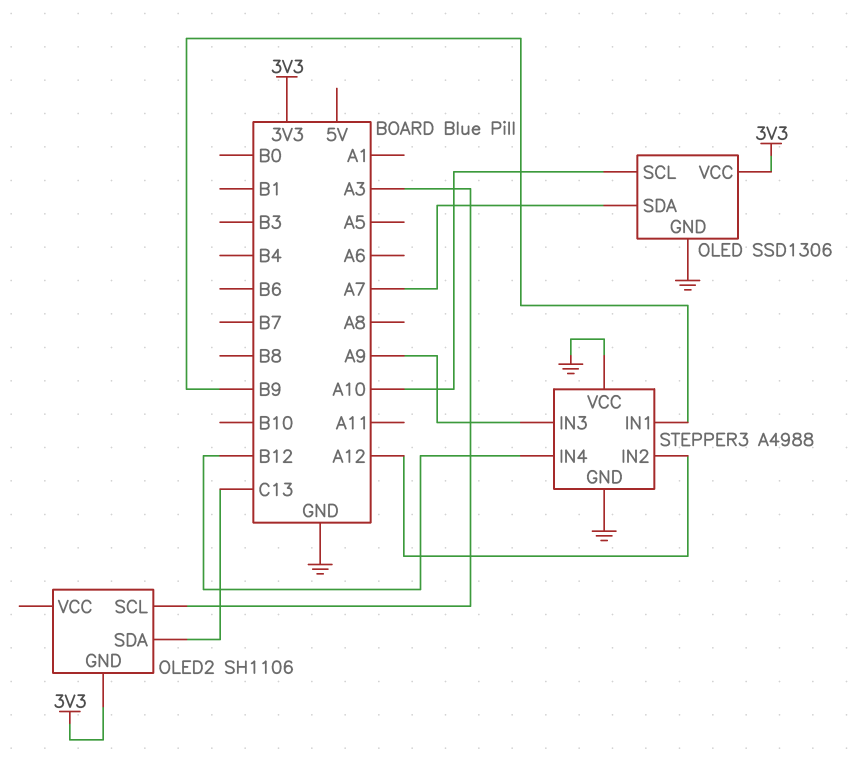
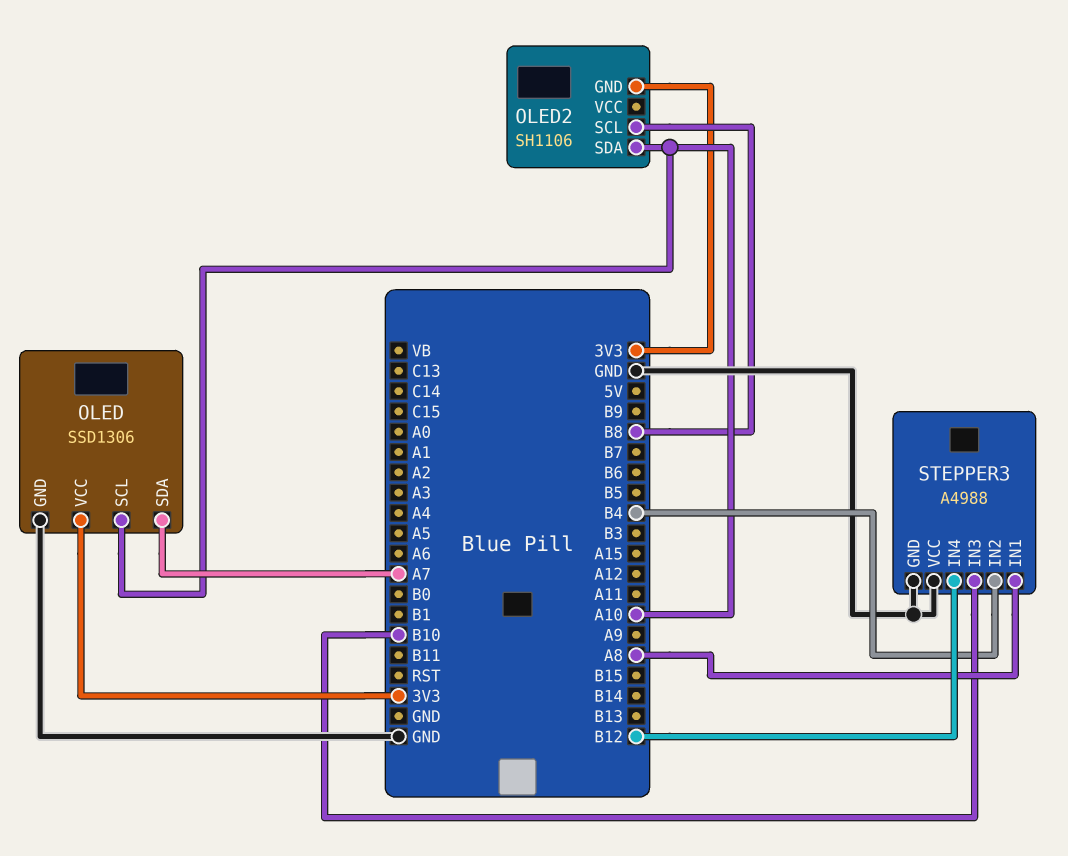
OLED2 pin SCL: A3 -> B8
OLED2 pin SDA: C13 -> A10
STEPPER3 pin IN1: B9 -> A8
STEPPER3 pin IN2: A12 -> B4
STEPPER3 pin IN3: A9 -> B10

